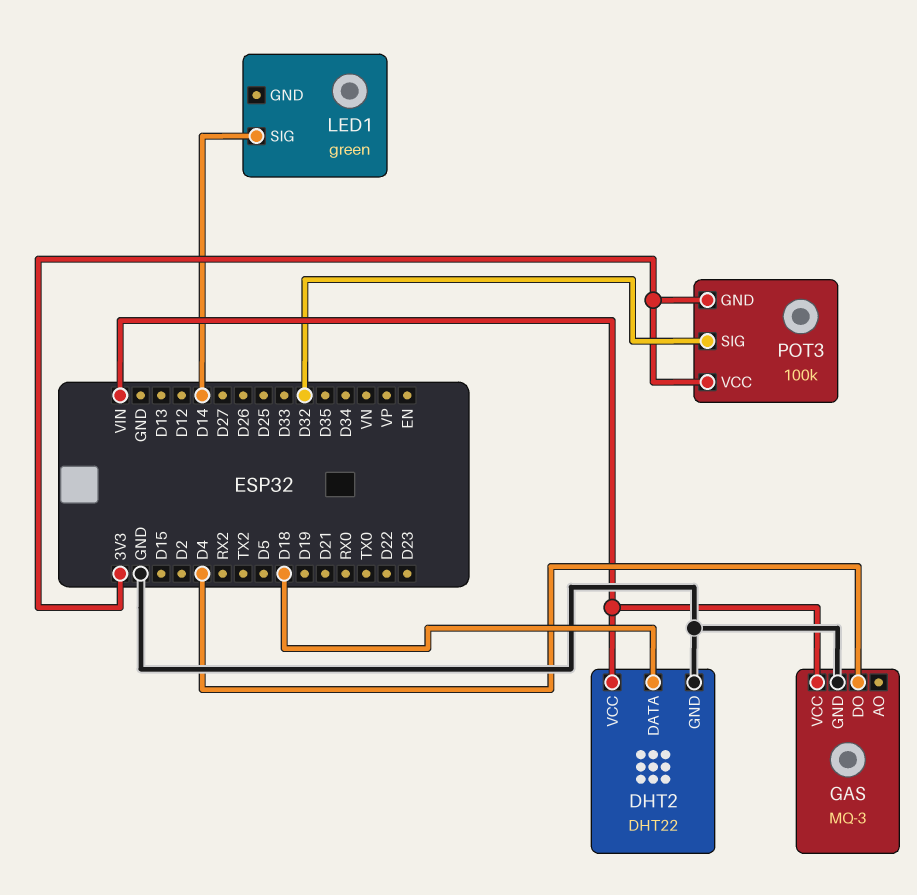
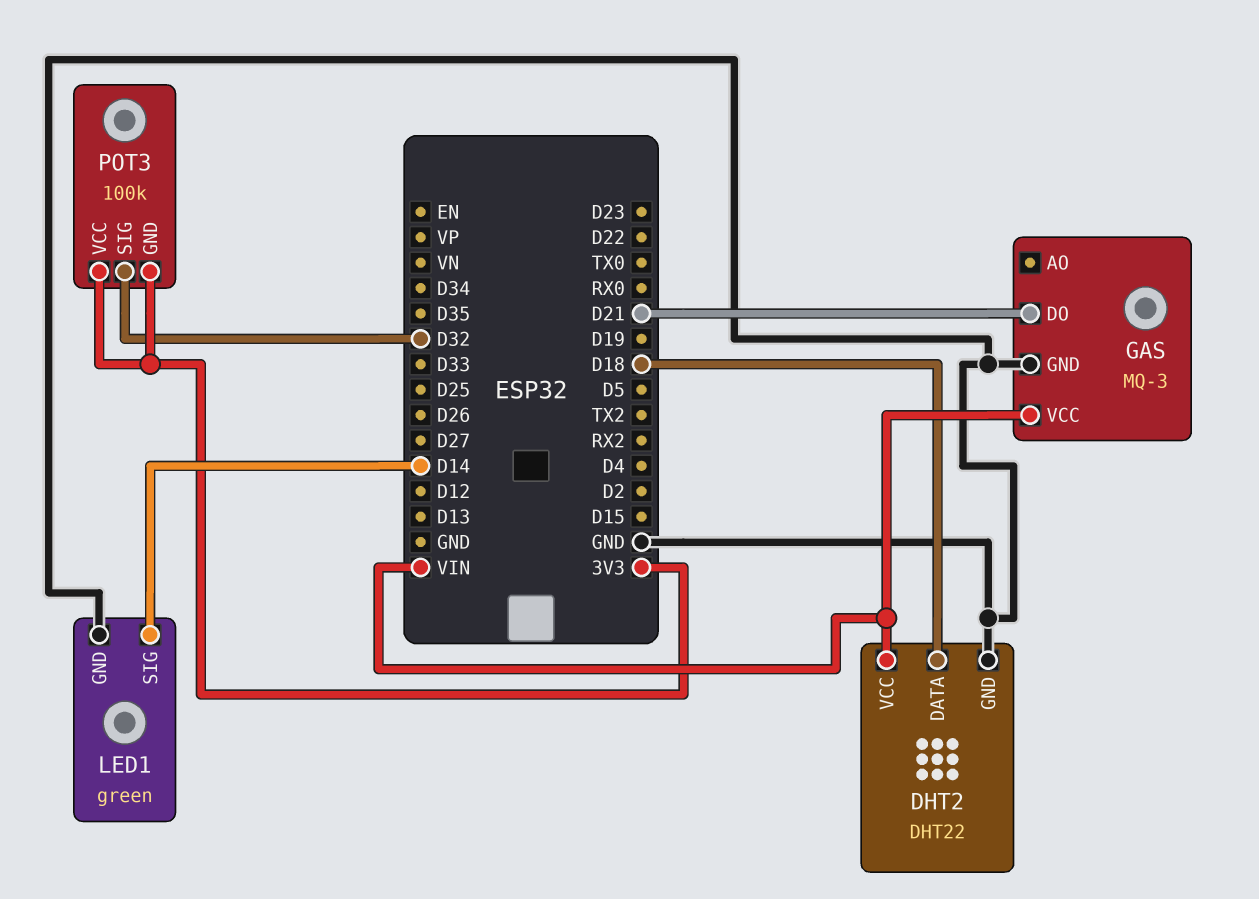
GAS pin DO: D4 -> D21
LED1 pin GND: none -> GND

